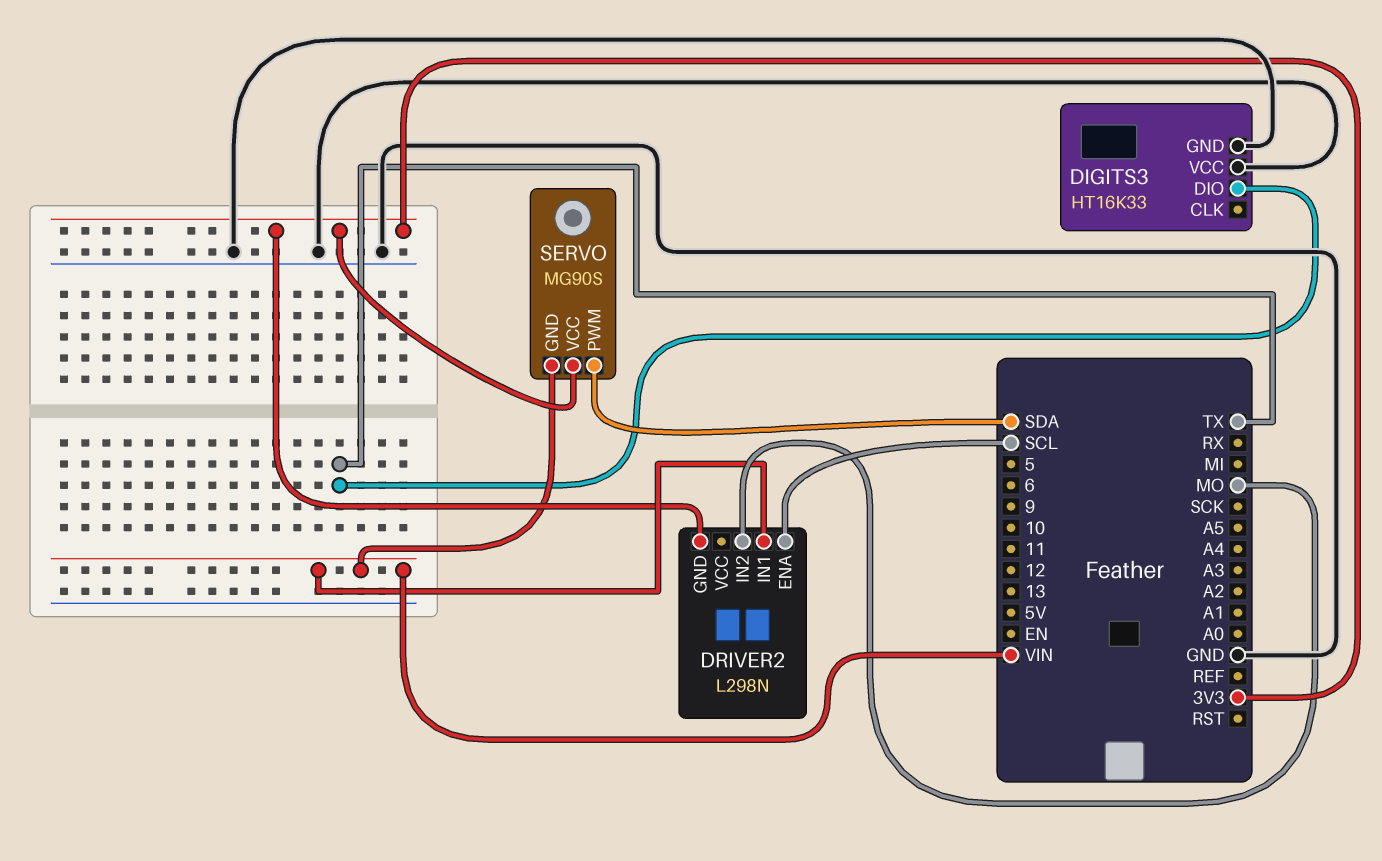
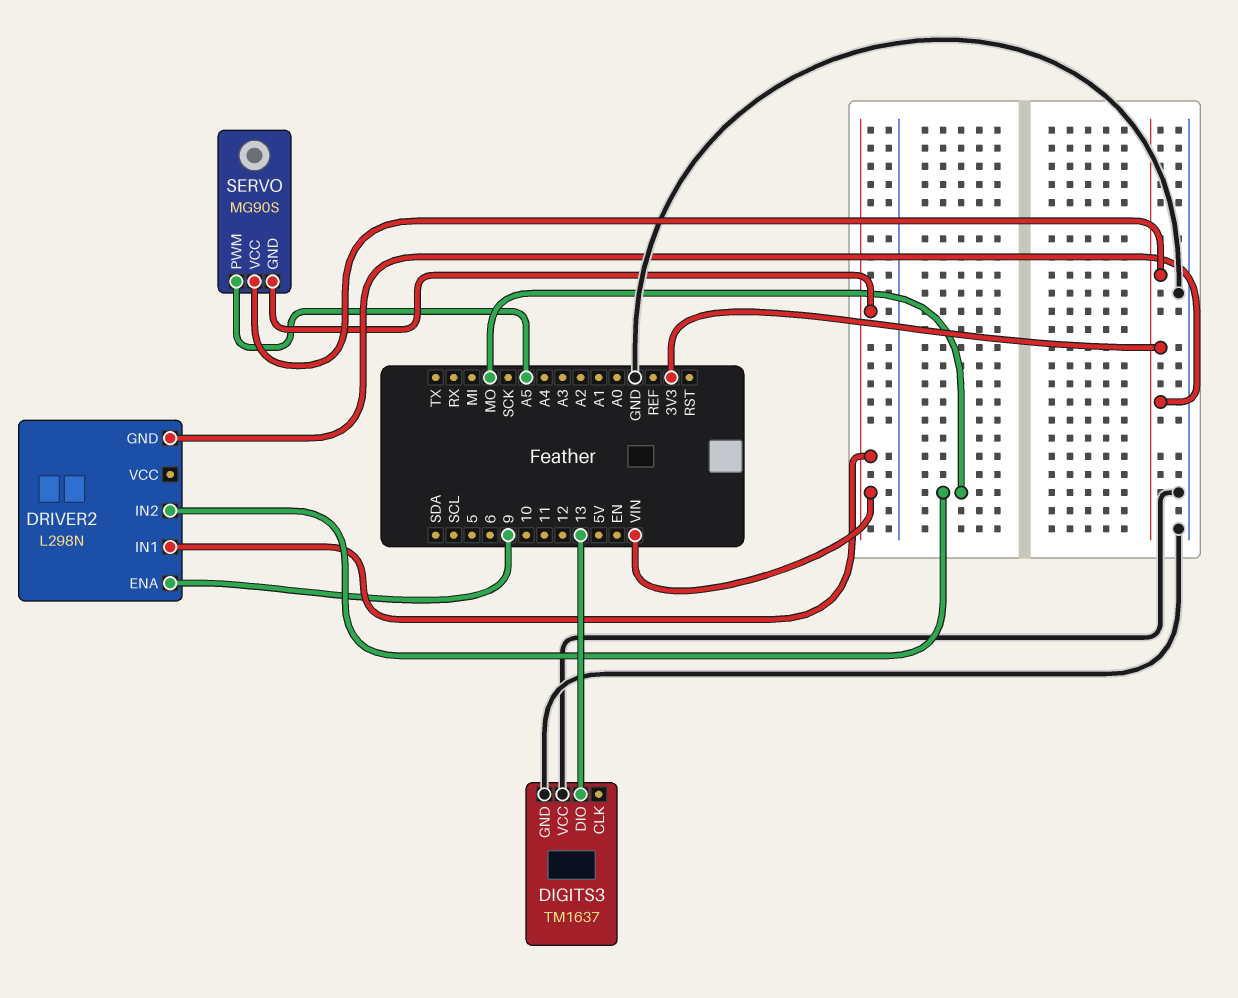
DIGITS3: HT16K33 -> TM1637
DIGITS3 pin DIO: TX -> 13
DRIVER2 pin ENA: SCL -> 9
SERVO pin PWM: SDA -> A5

